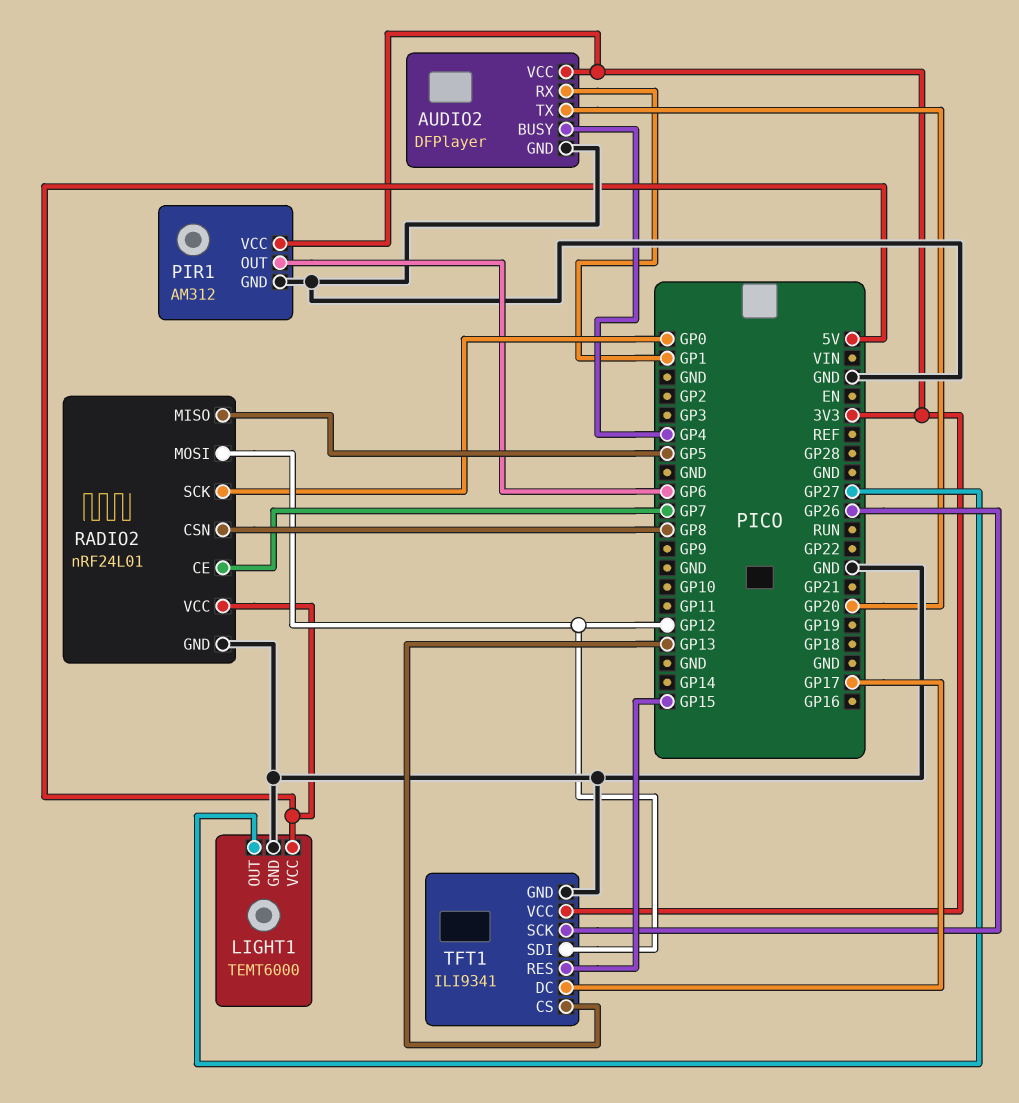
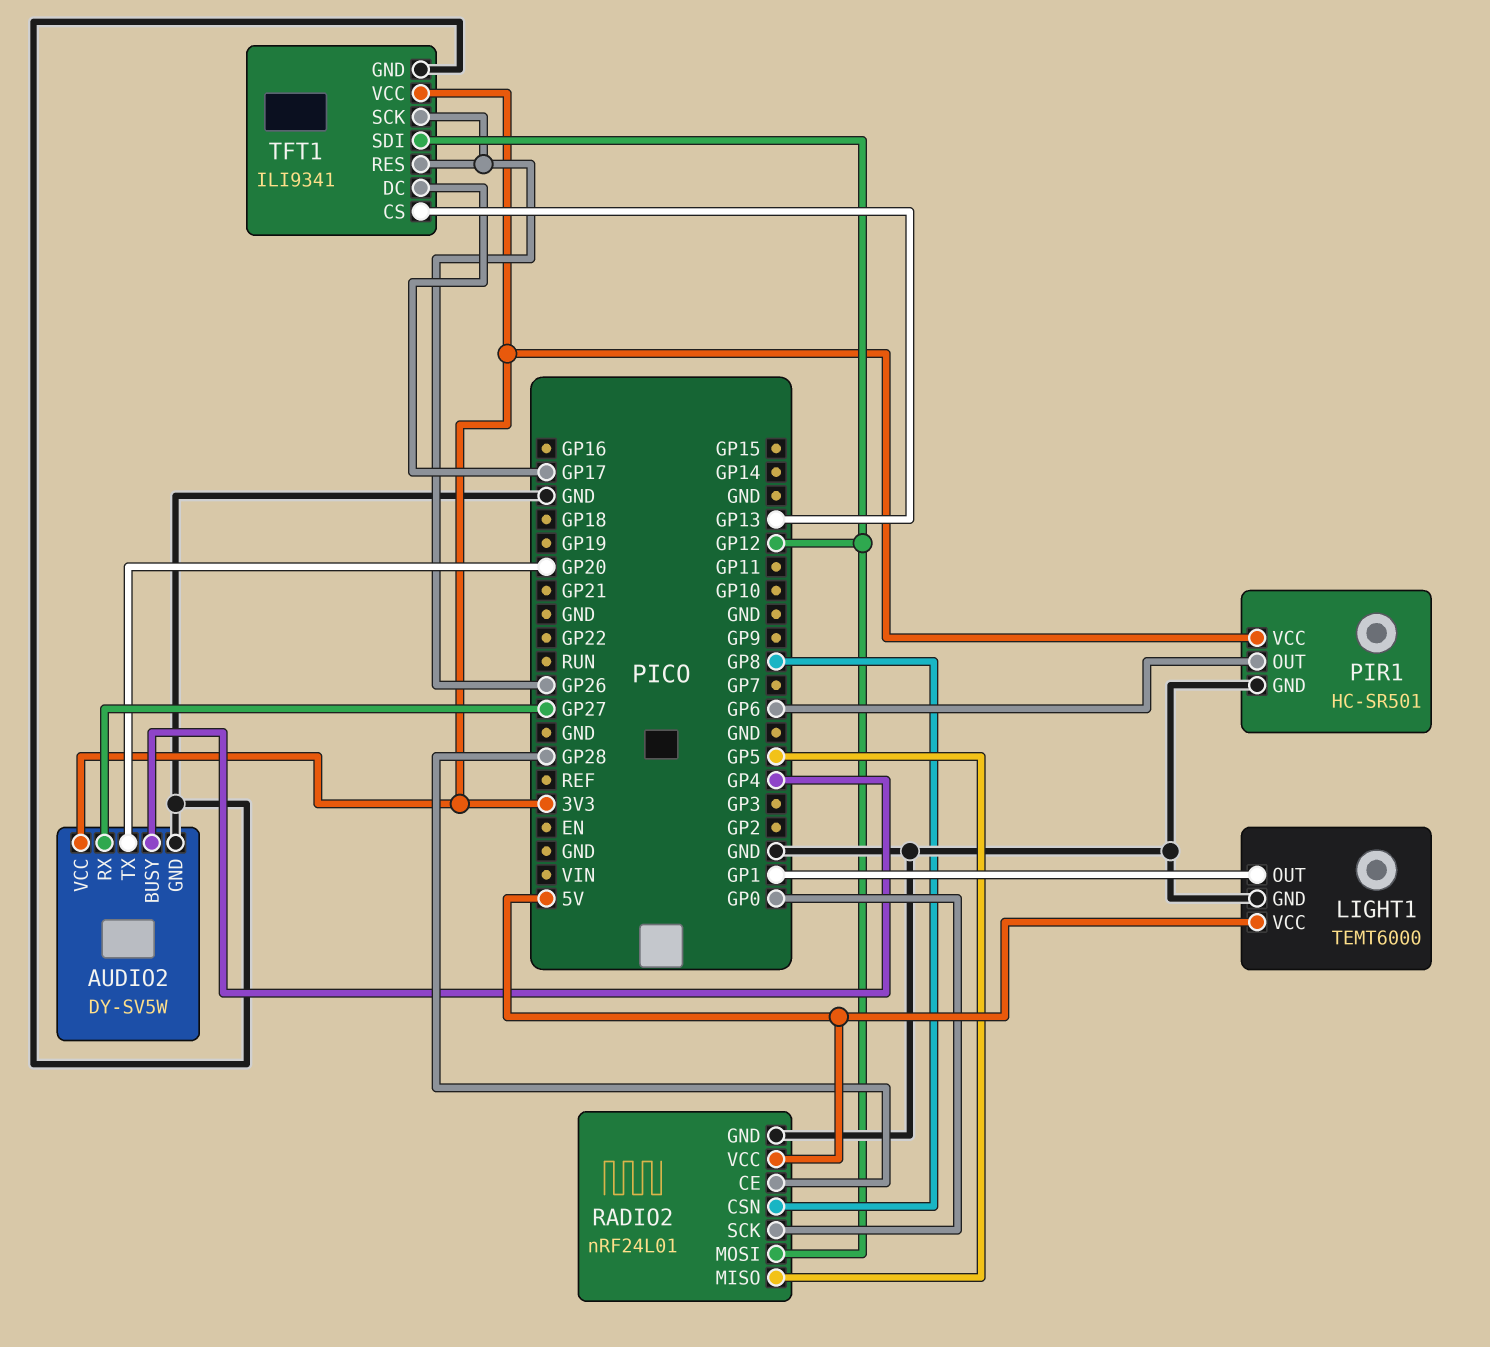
AUDIO2: DFPlayer -> DY-SV5W
AUDIO2 pin RX: GP1 -> GP27
LIGHT1 pin OUT: GP27 -> GP1
PIR1: AM312 -> HC-SR501
RADIO2 pin CE: GP7 -> GP28
TFT1 pin RES: GP15 -> GP26

